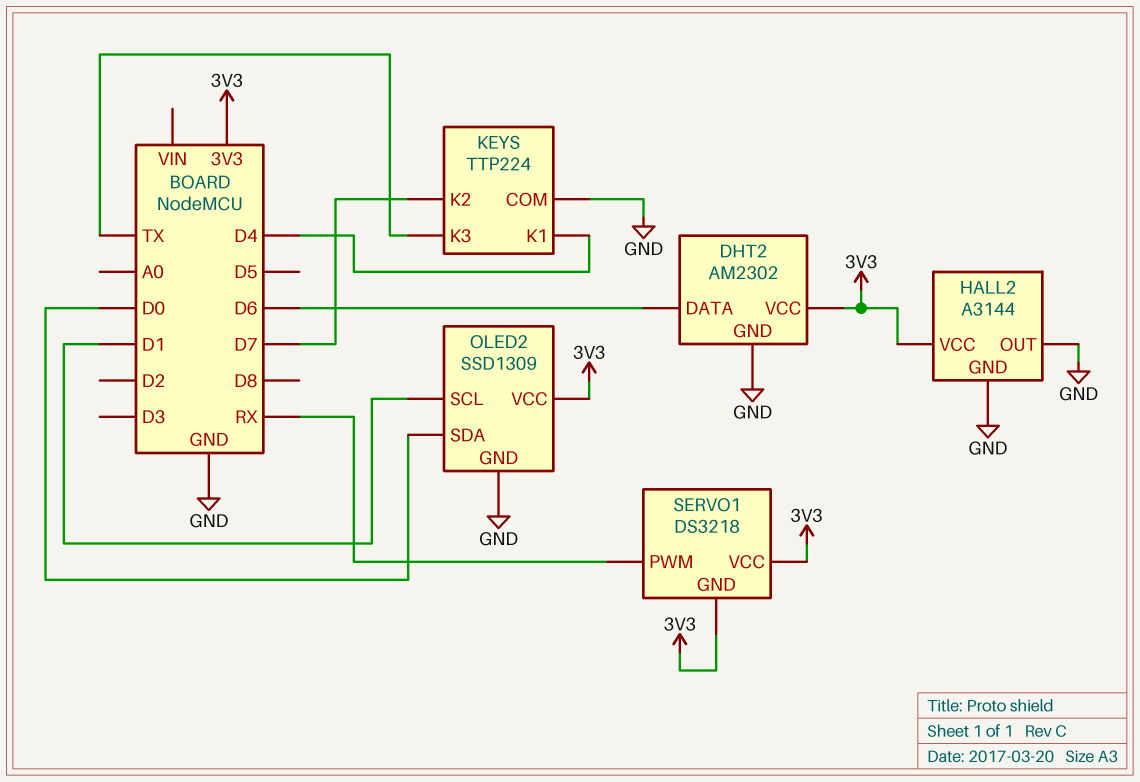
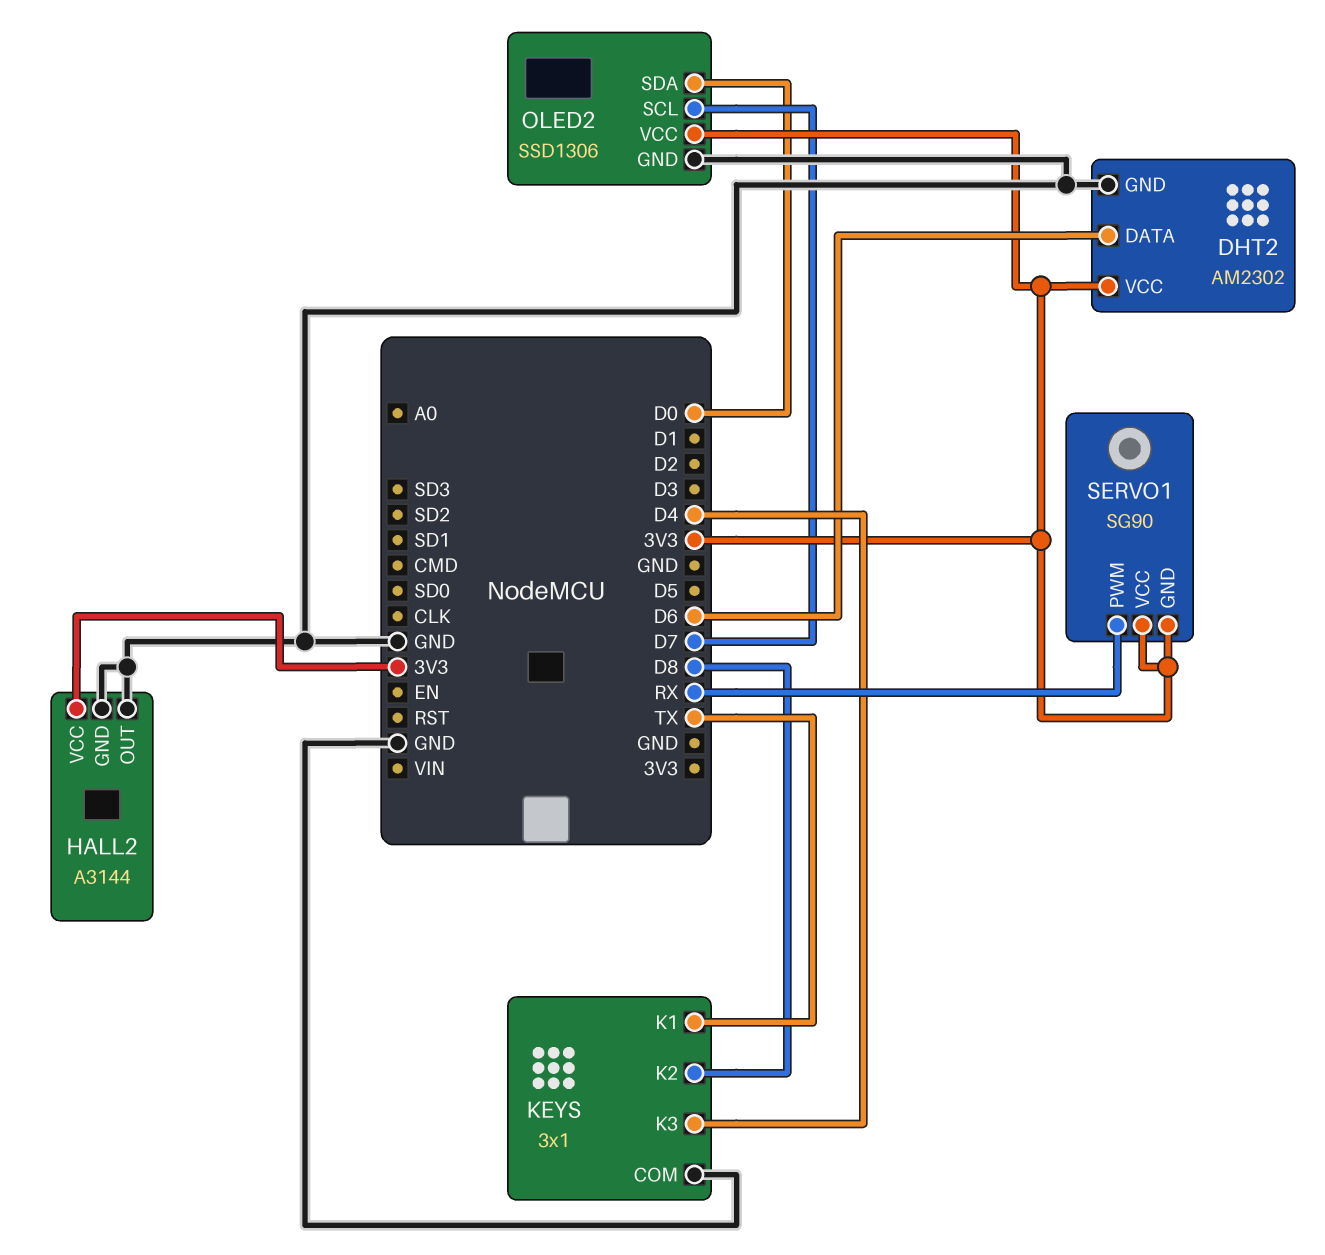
KEYS: TTP224 -> 3x1
KEYS pin K1: D4 -> TX
KEYS pin K2: D7 -> D8
KEYS pin K3: TX -> D4
OLED2: SSD1309 -> SSD1306
OLED2 pin SCL: D1 -> D7
SERVO1: DS3218 -> SG90

